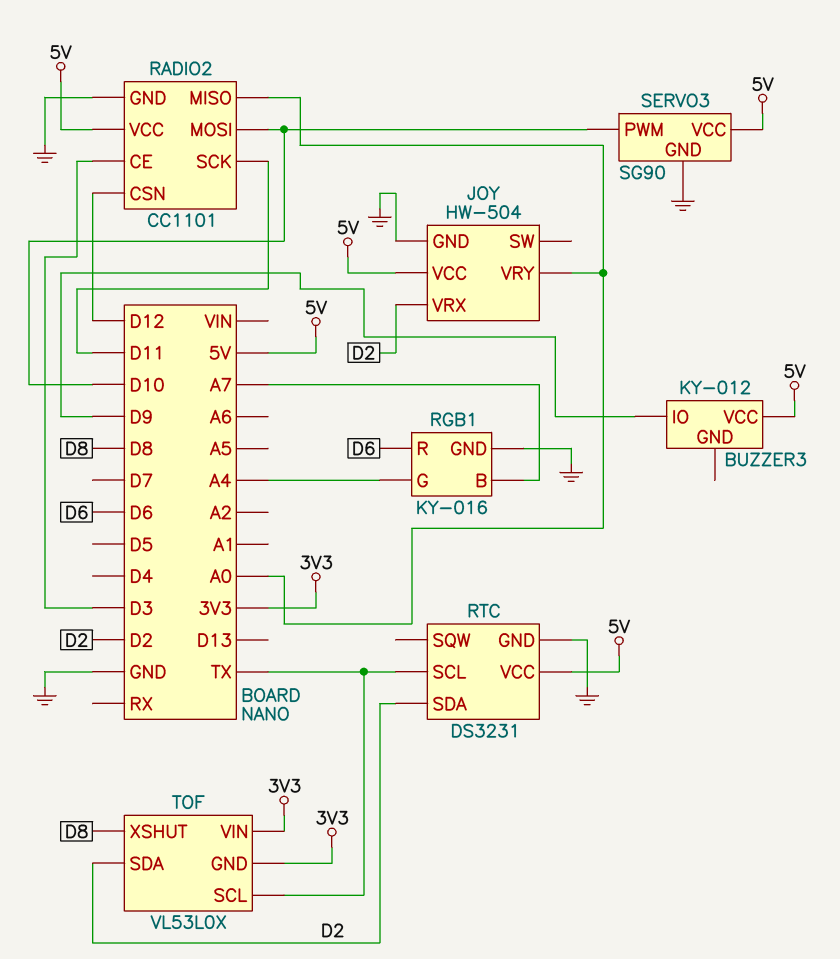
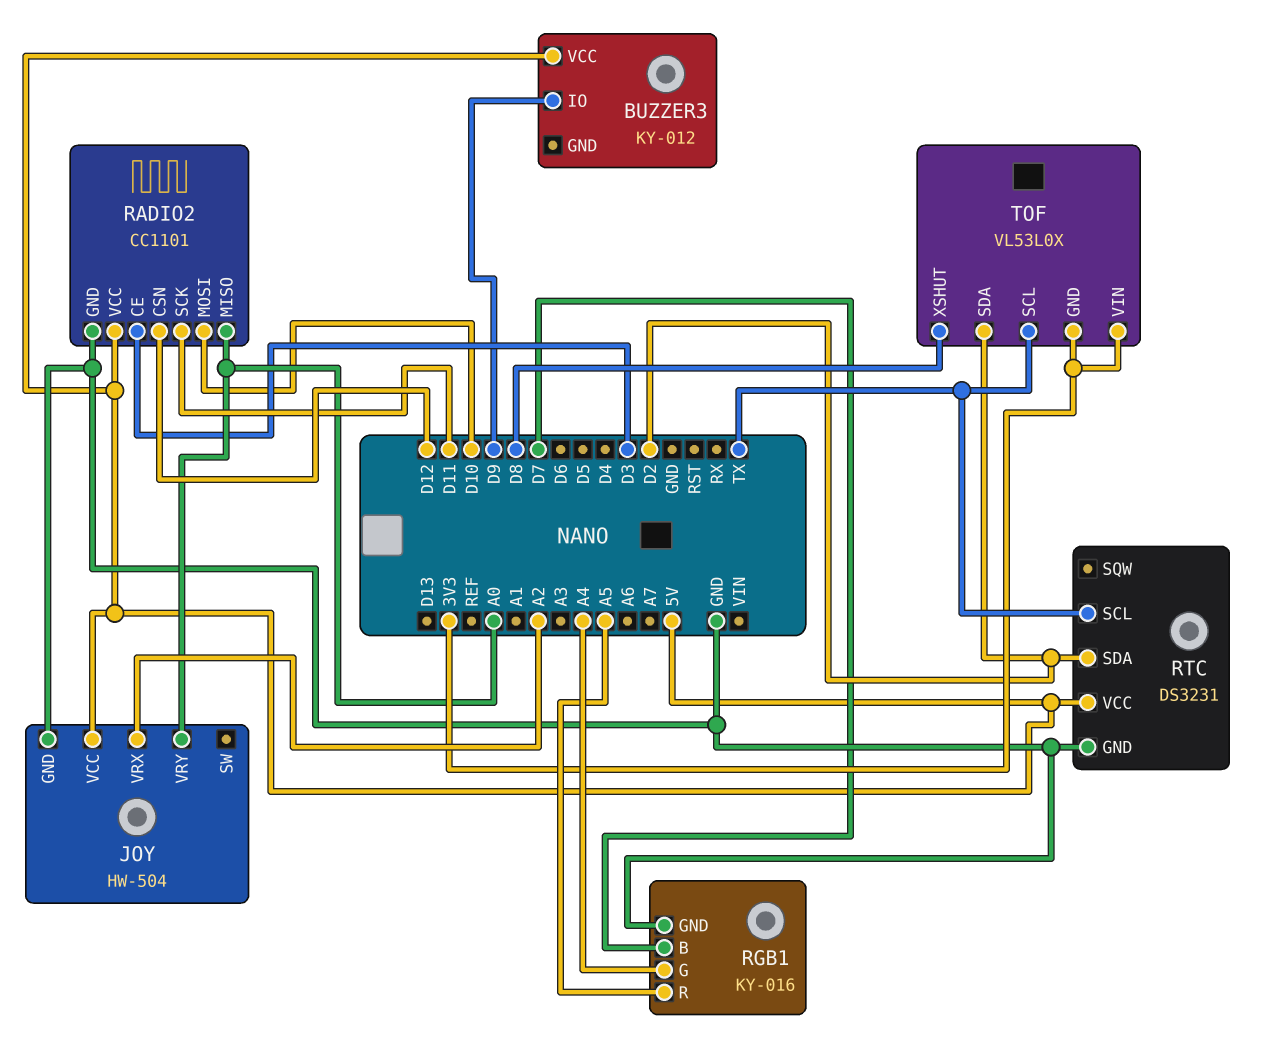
JOY pin VRX: D2 -> A2
RGB1 pin B: A7 -> D7
RGB1 pin R: D6 -> A5
SERVO3: SG90 -> none
SERVO3 pin GND: GND -> none
SERVO3 pin PWM: D10 -> none
SERVO3 pin VCC: 5V -> none

